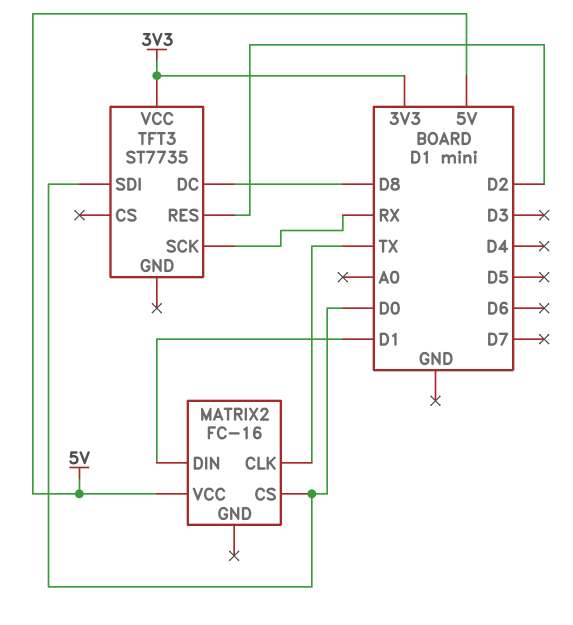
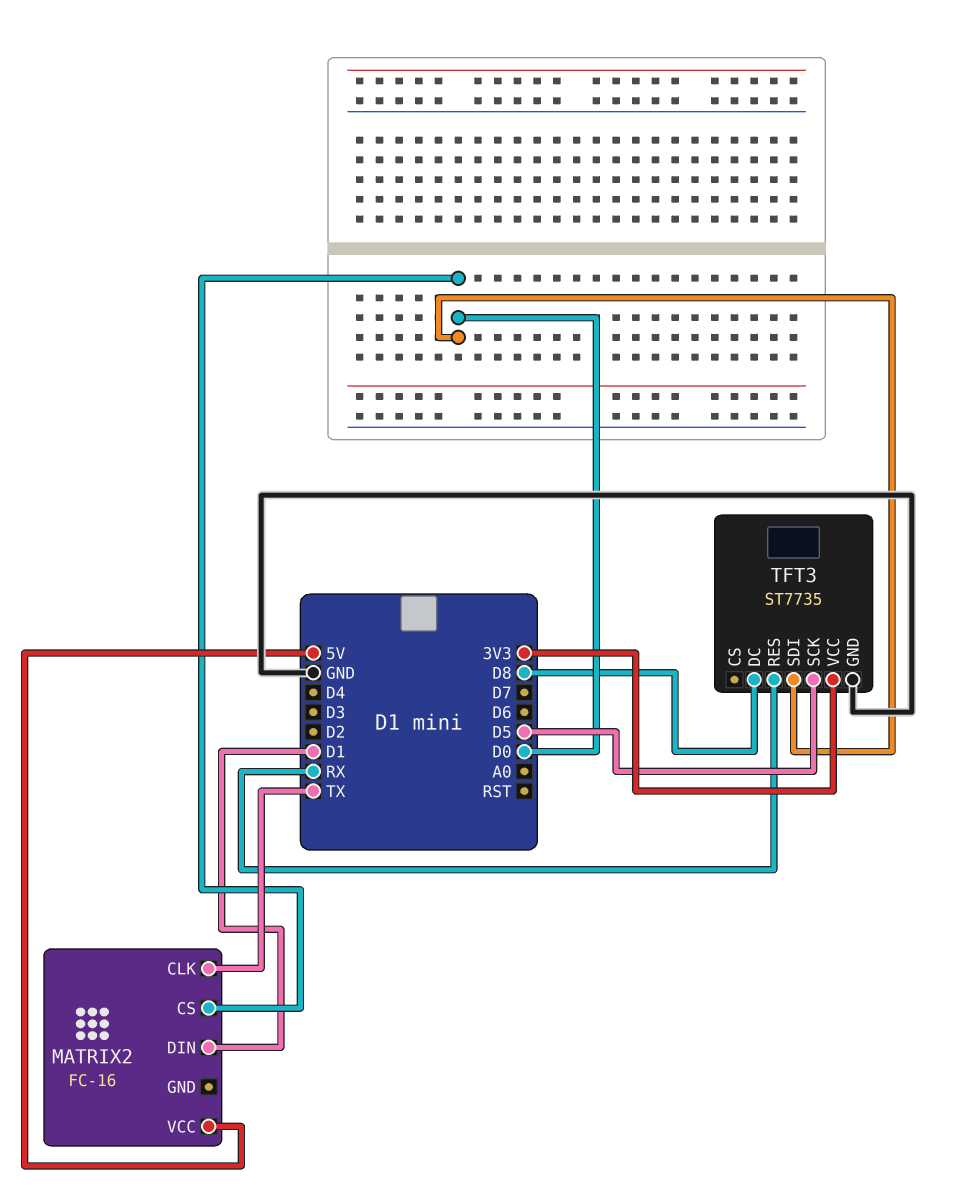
TFT3 pin GND: none -> GND
TFT3 pin RES: D2 -> RX
TFT3 pin SCK: RX -> D5

